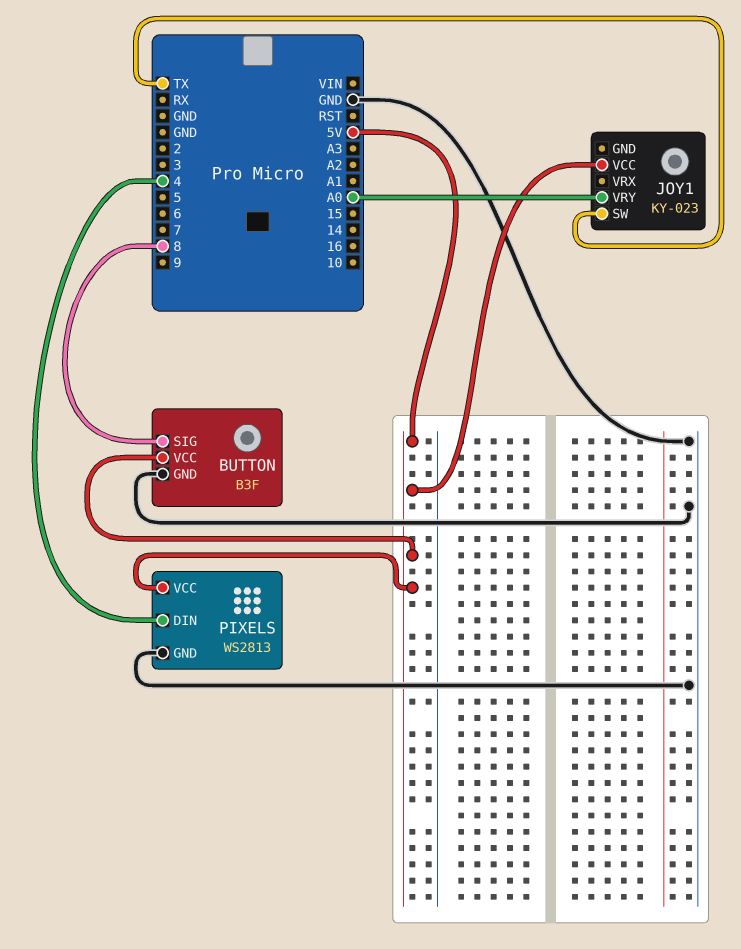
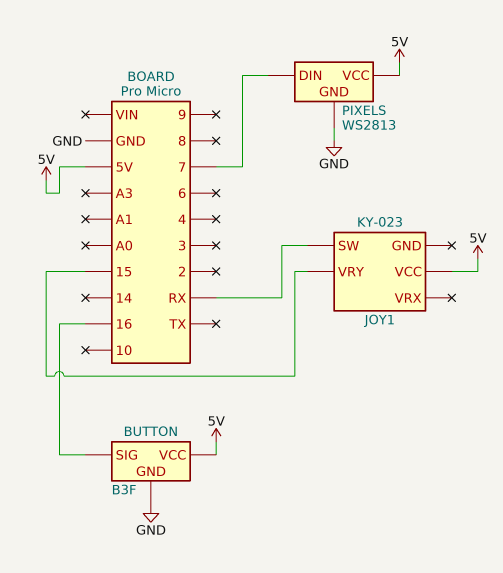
BUTTON pin SIG: 8 -> 16
JOY1 pin SW: TX -> RX
JOY1 pin VRY: A0 -> 15
PIXELS pin DIN: 4 -> 7

